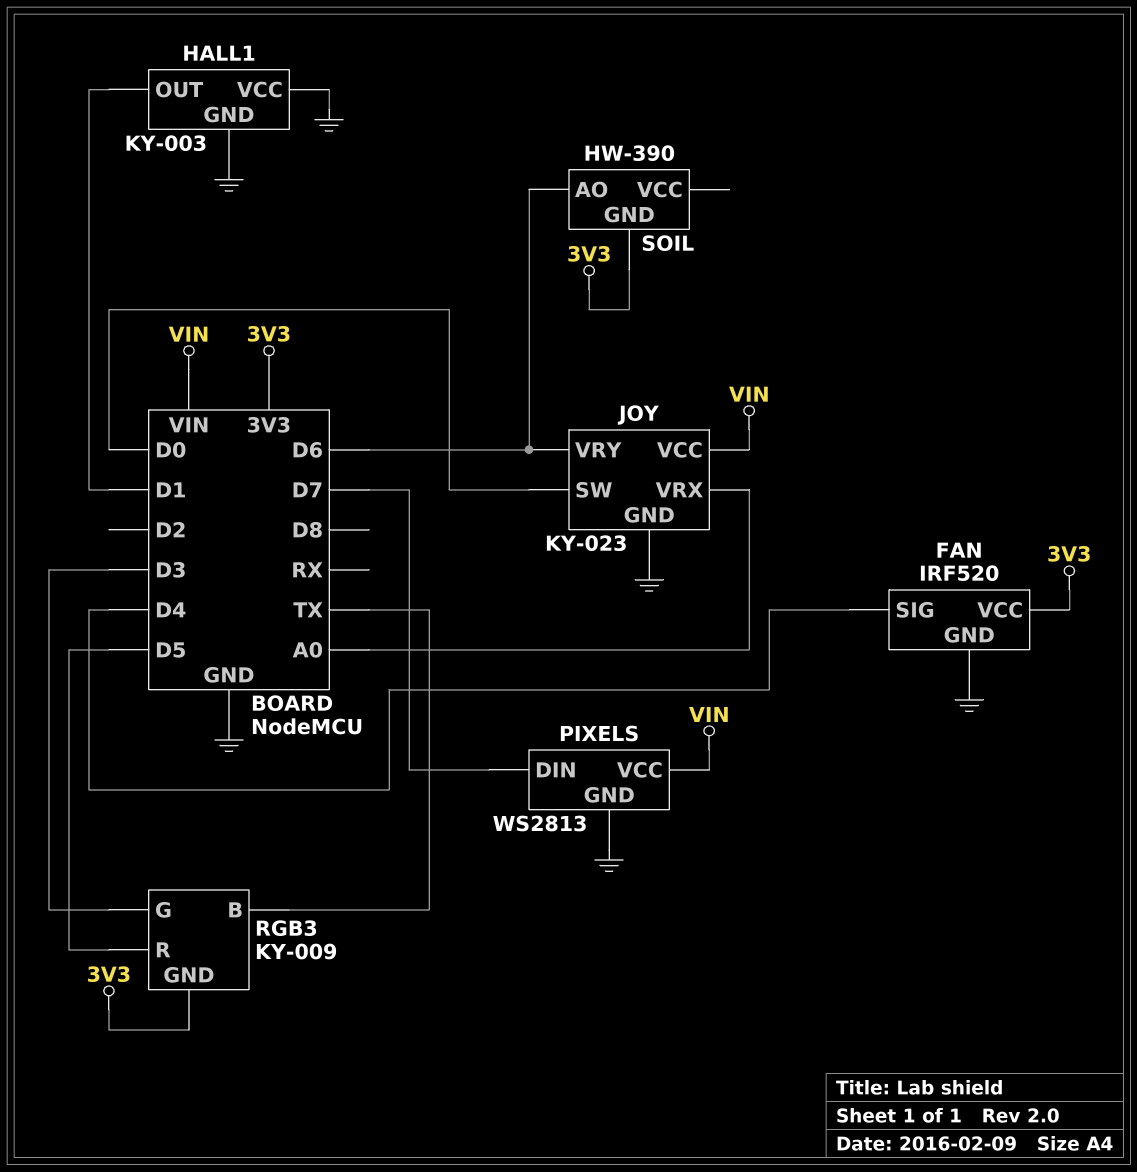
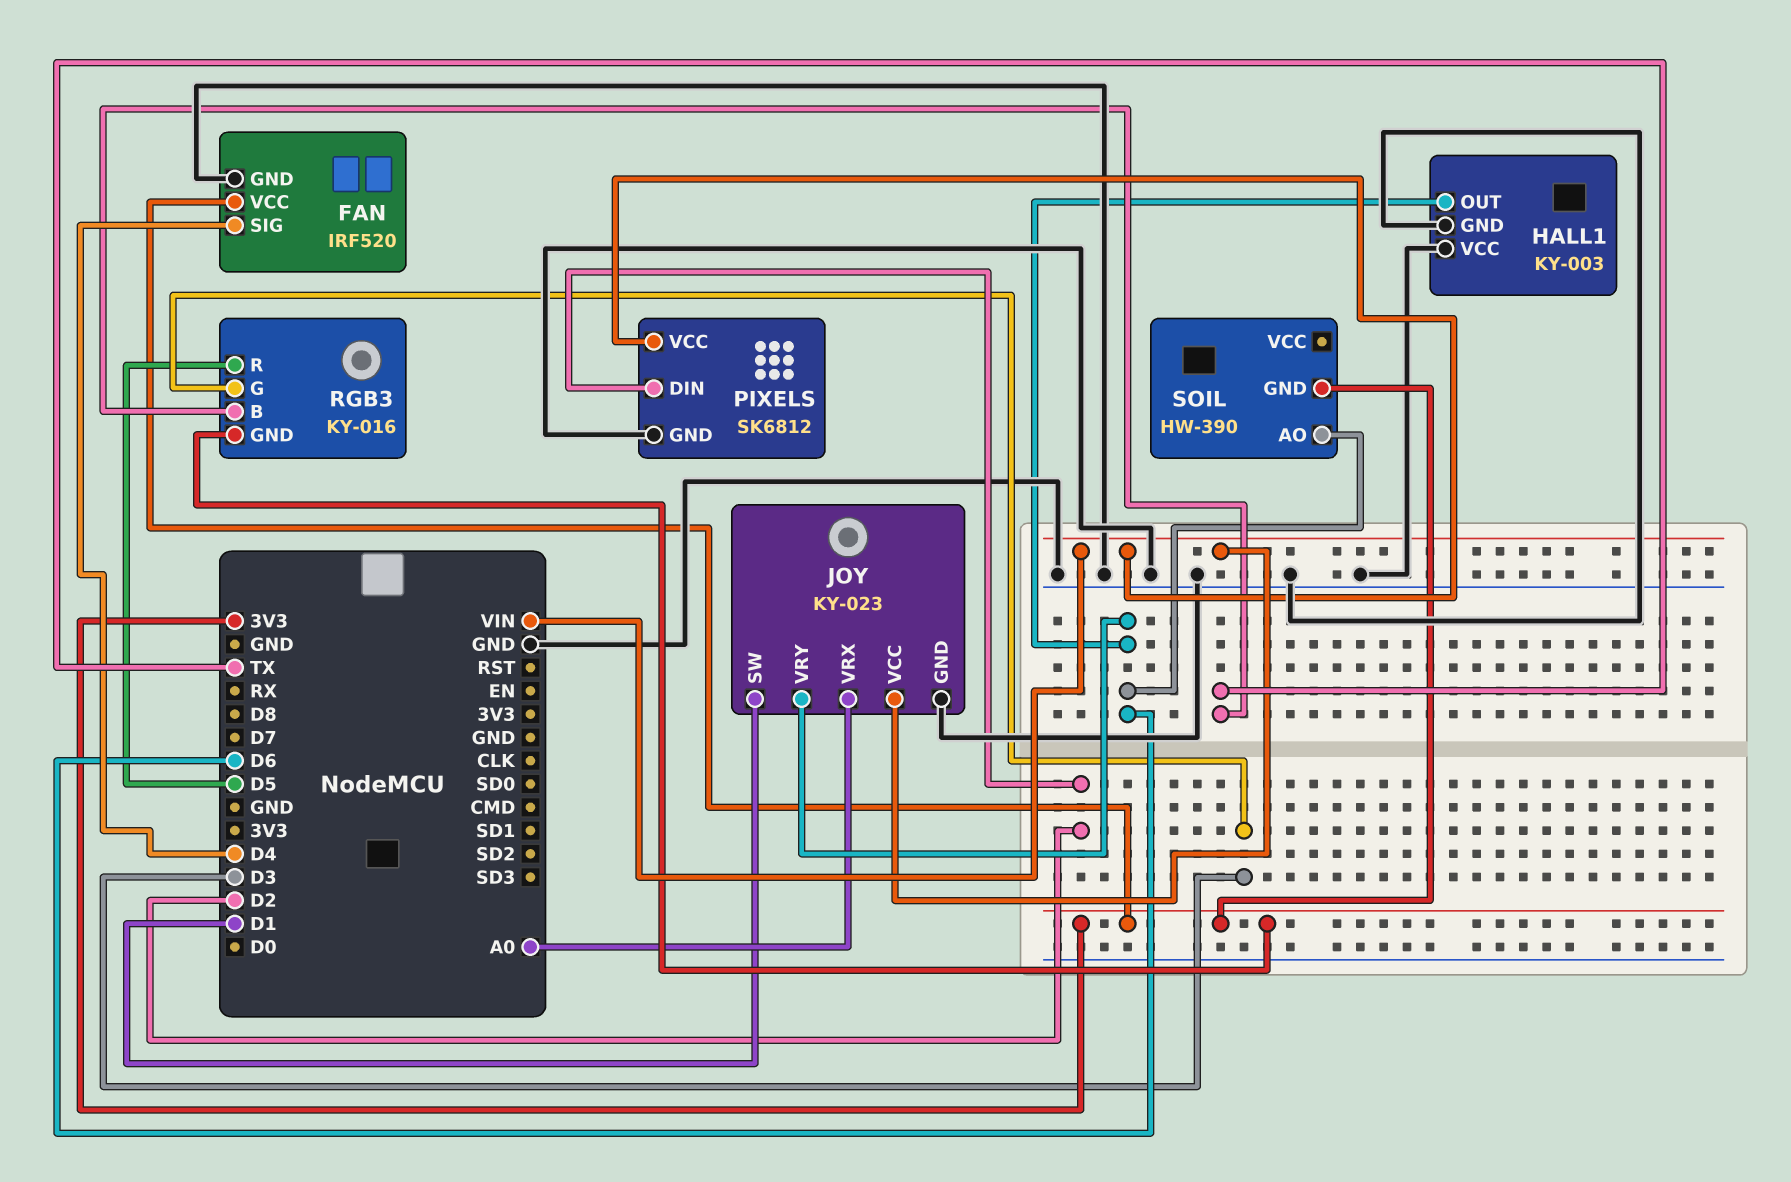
HALL1 pin OUT: D1 -> D6
JOY pin SW: D0 -> D1
PIXELS: WS2813 -> SK6812
PIXELS pin DIN: D7 -> D2
RGB3: KY-009 -> KY-016

